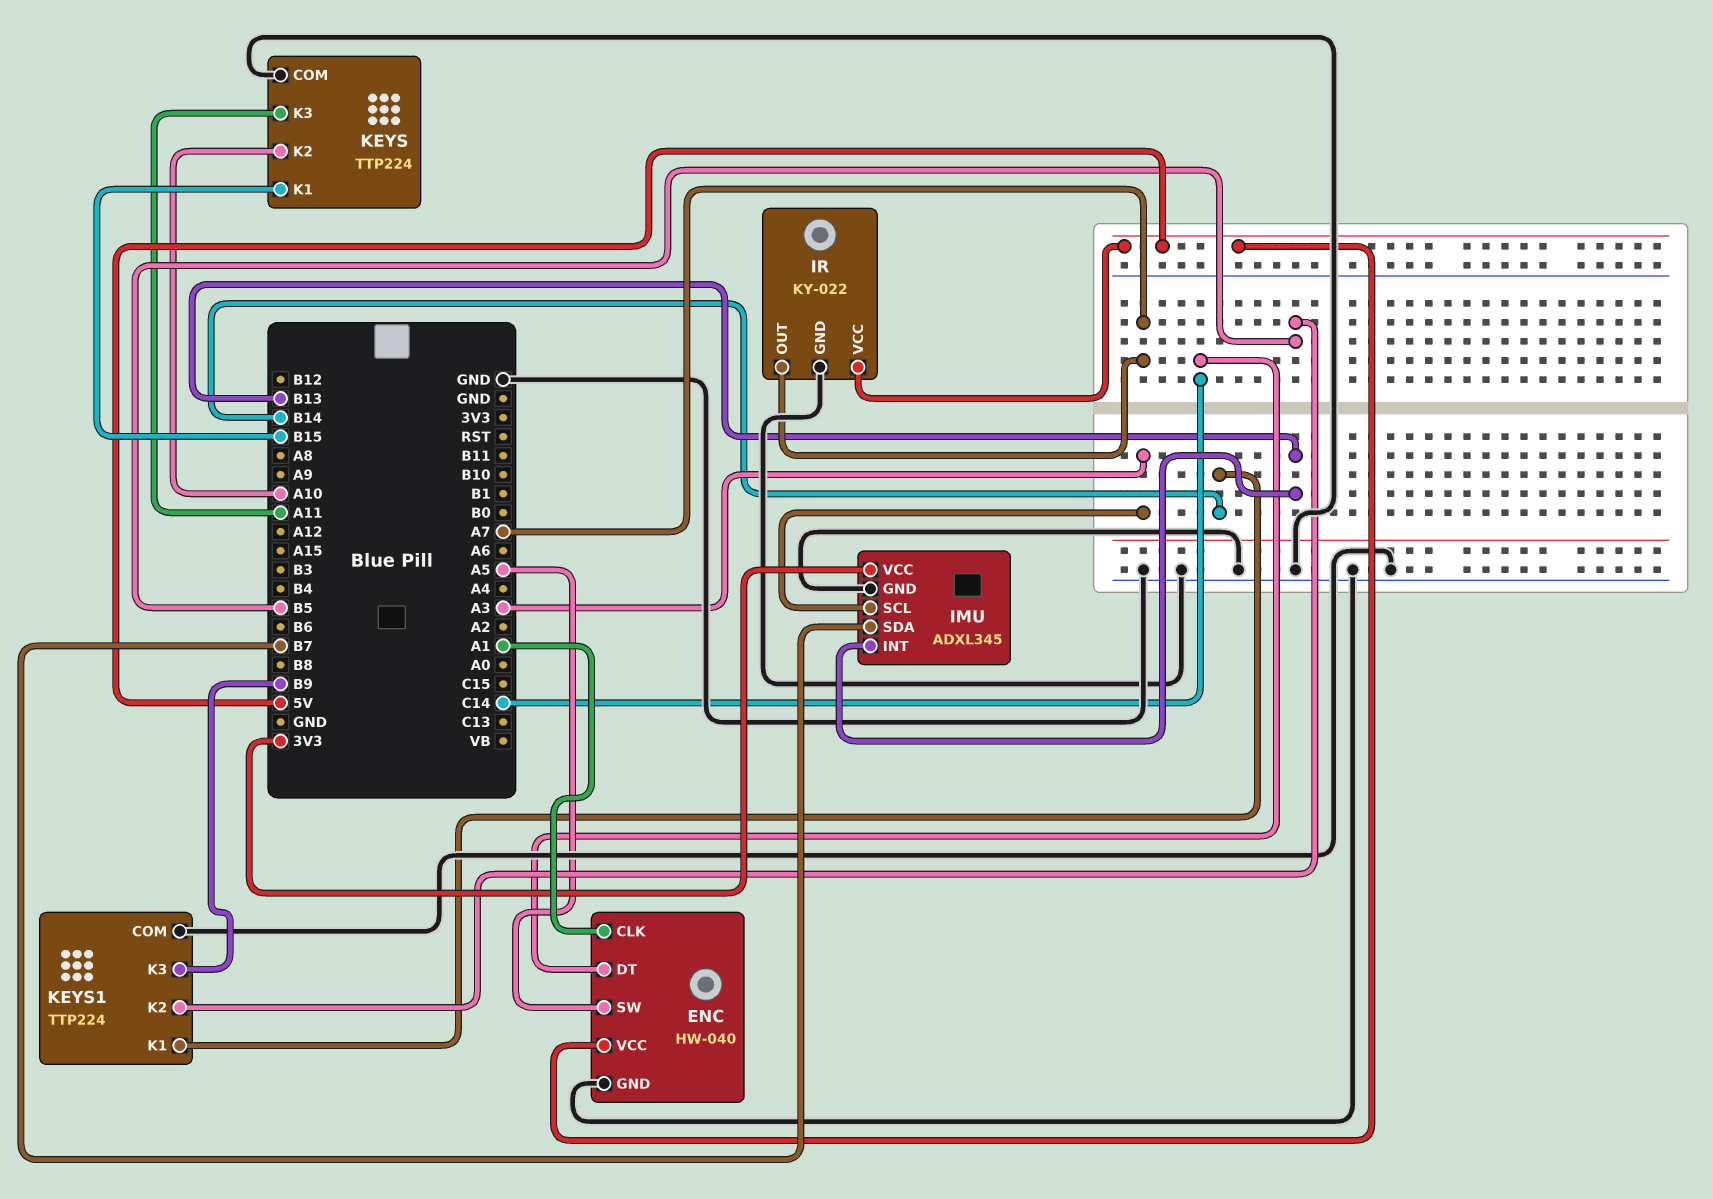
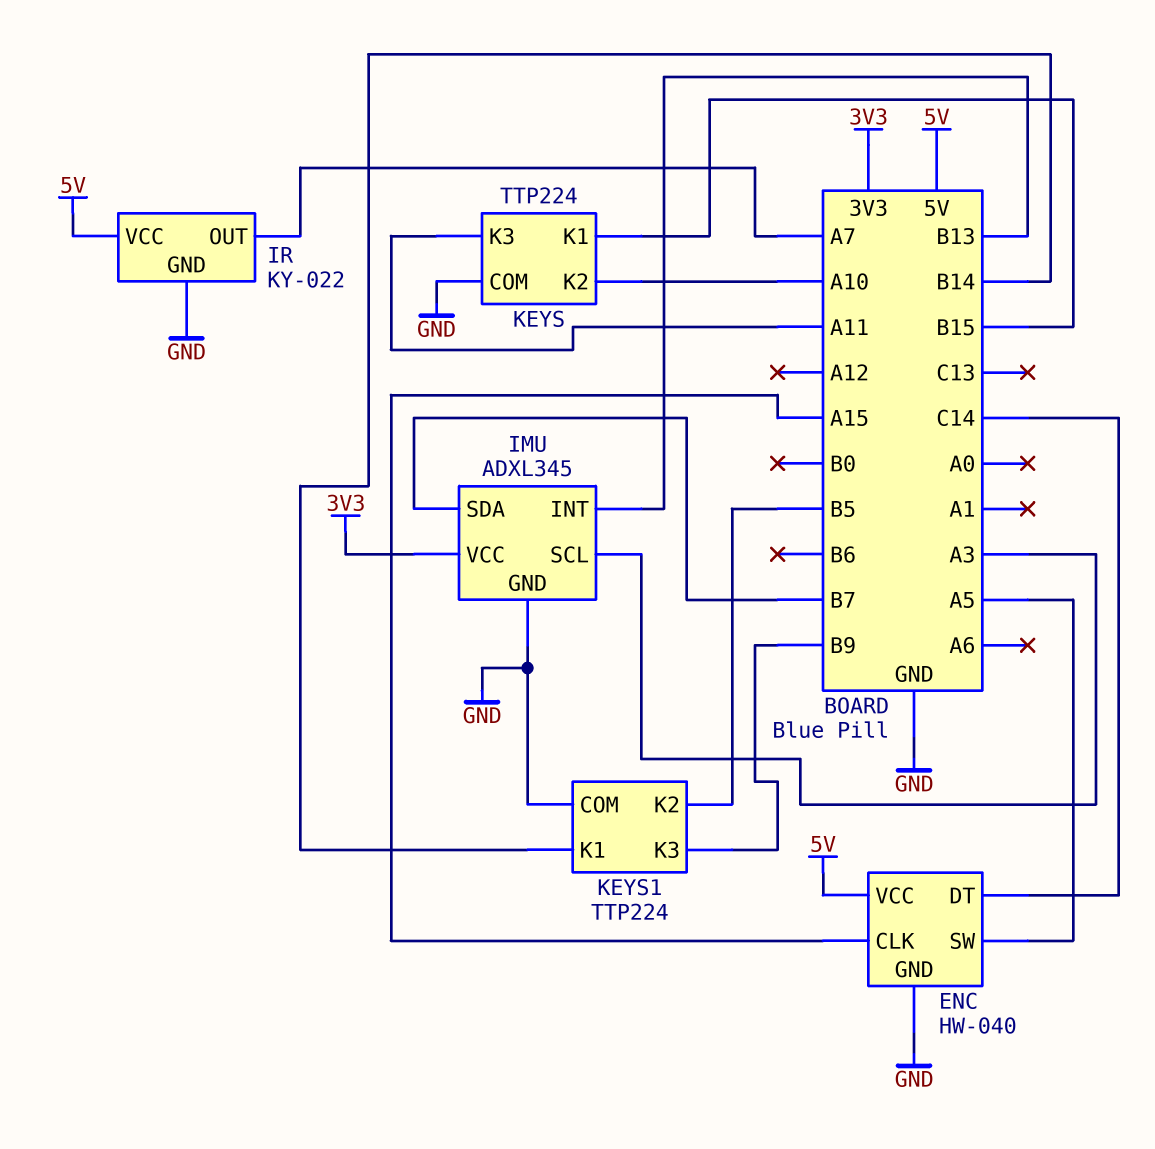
ENC pin CLK: A1 -> A15

